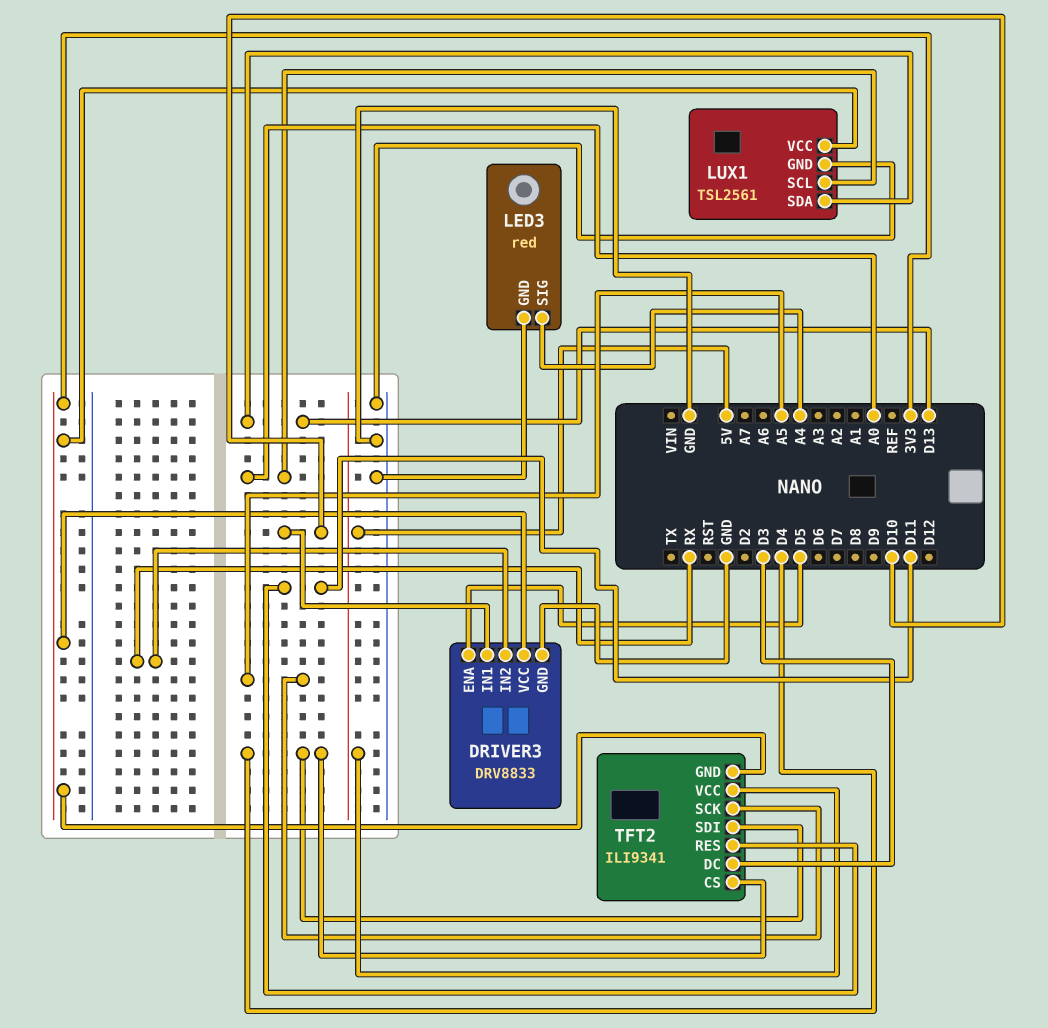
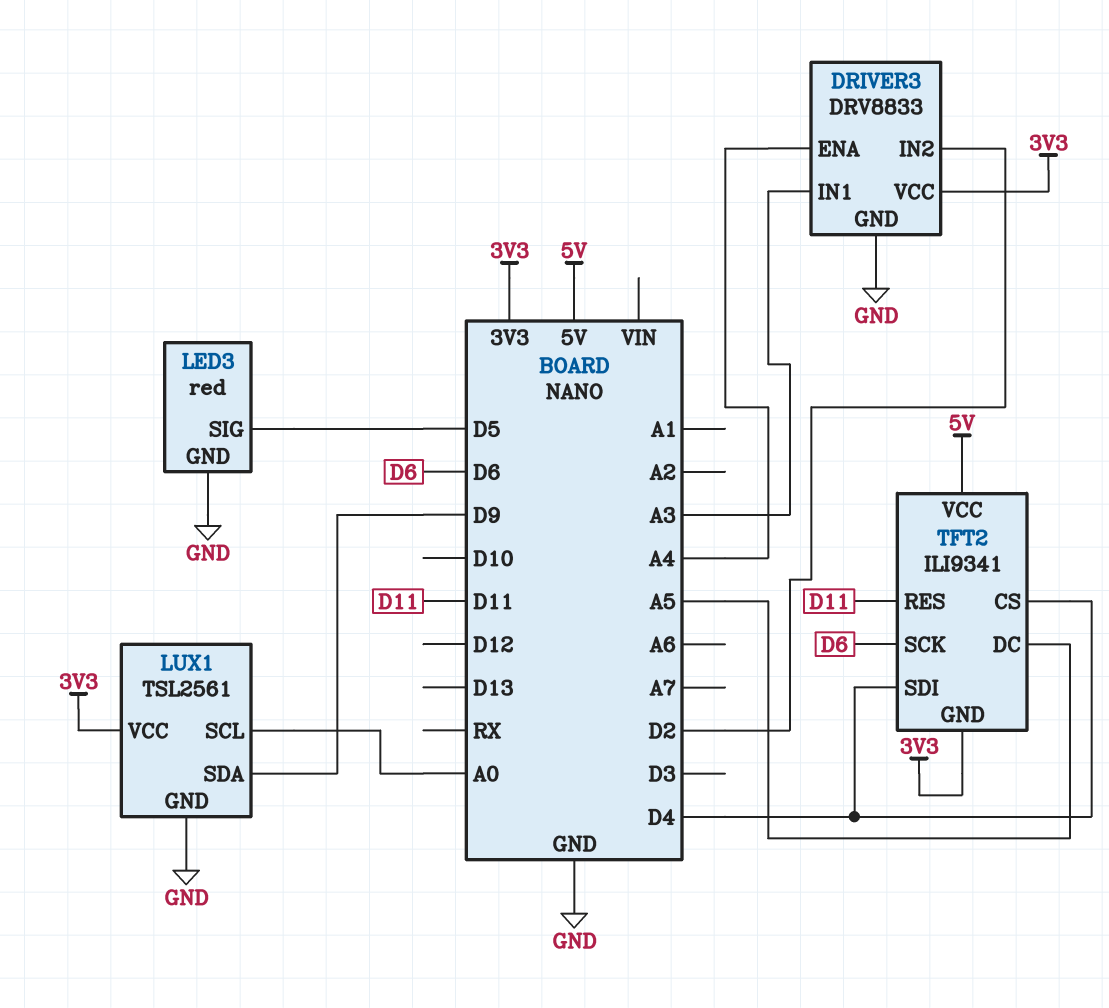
DRIVER3 pin ENA: D5 -> A4
DRIVER3 pin IN1: D10 -> A3
DRIVER3 pin IN2: RX -> D2
LED3 pin SIG: A4 -> D5
LUX1 pin SDA: D13 -> D9
TFT2 pin DC: D3 -> A5
TFT2 pin SCK: A5 -> D6

